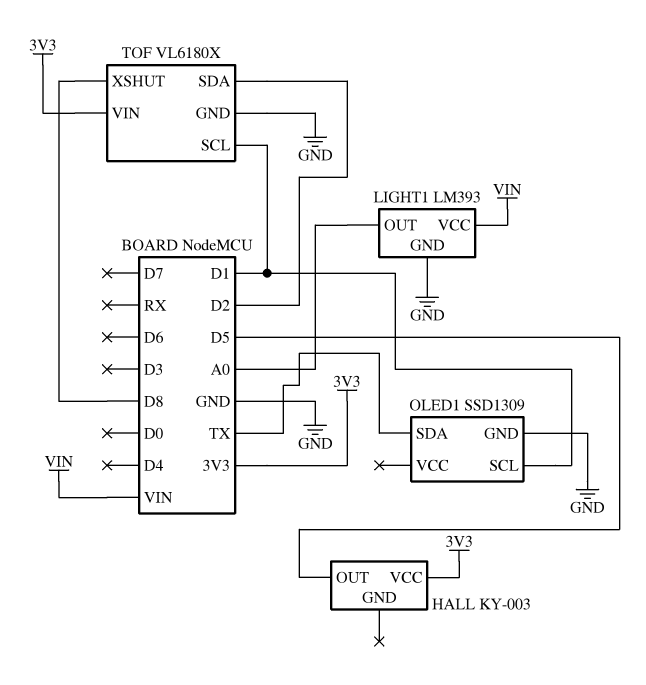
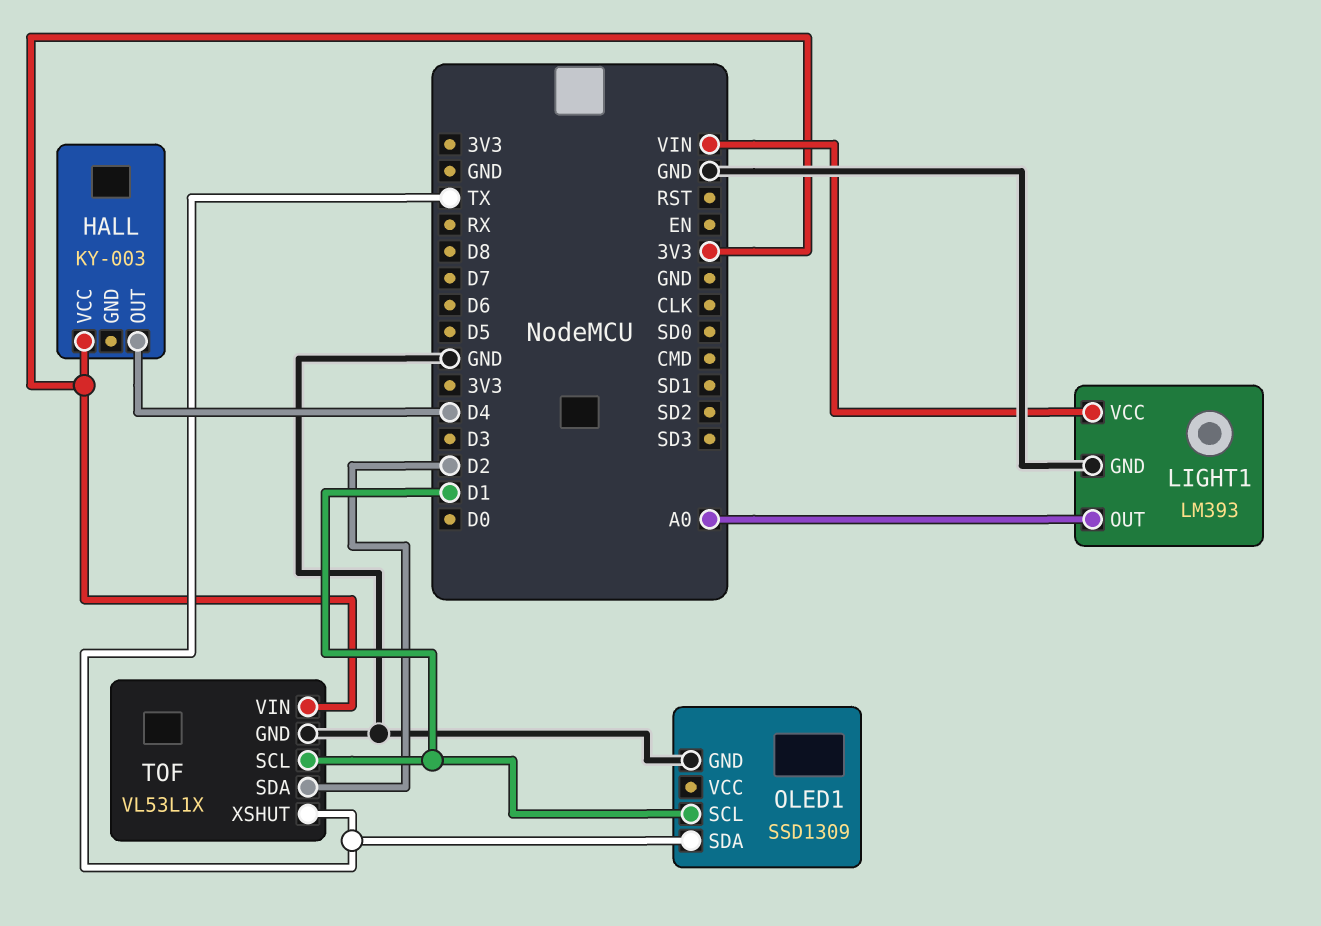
HALL pin OUT: D5 -> D4
TOF: VL6180X -> VL53L1X
TOF pin XSHUT: D8 -> TX

